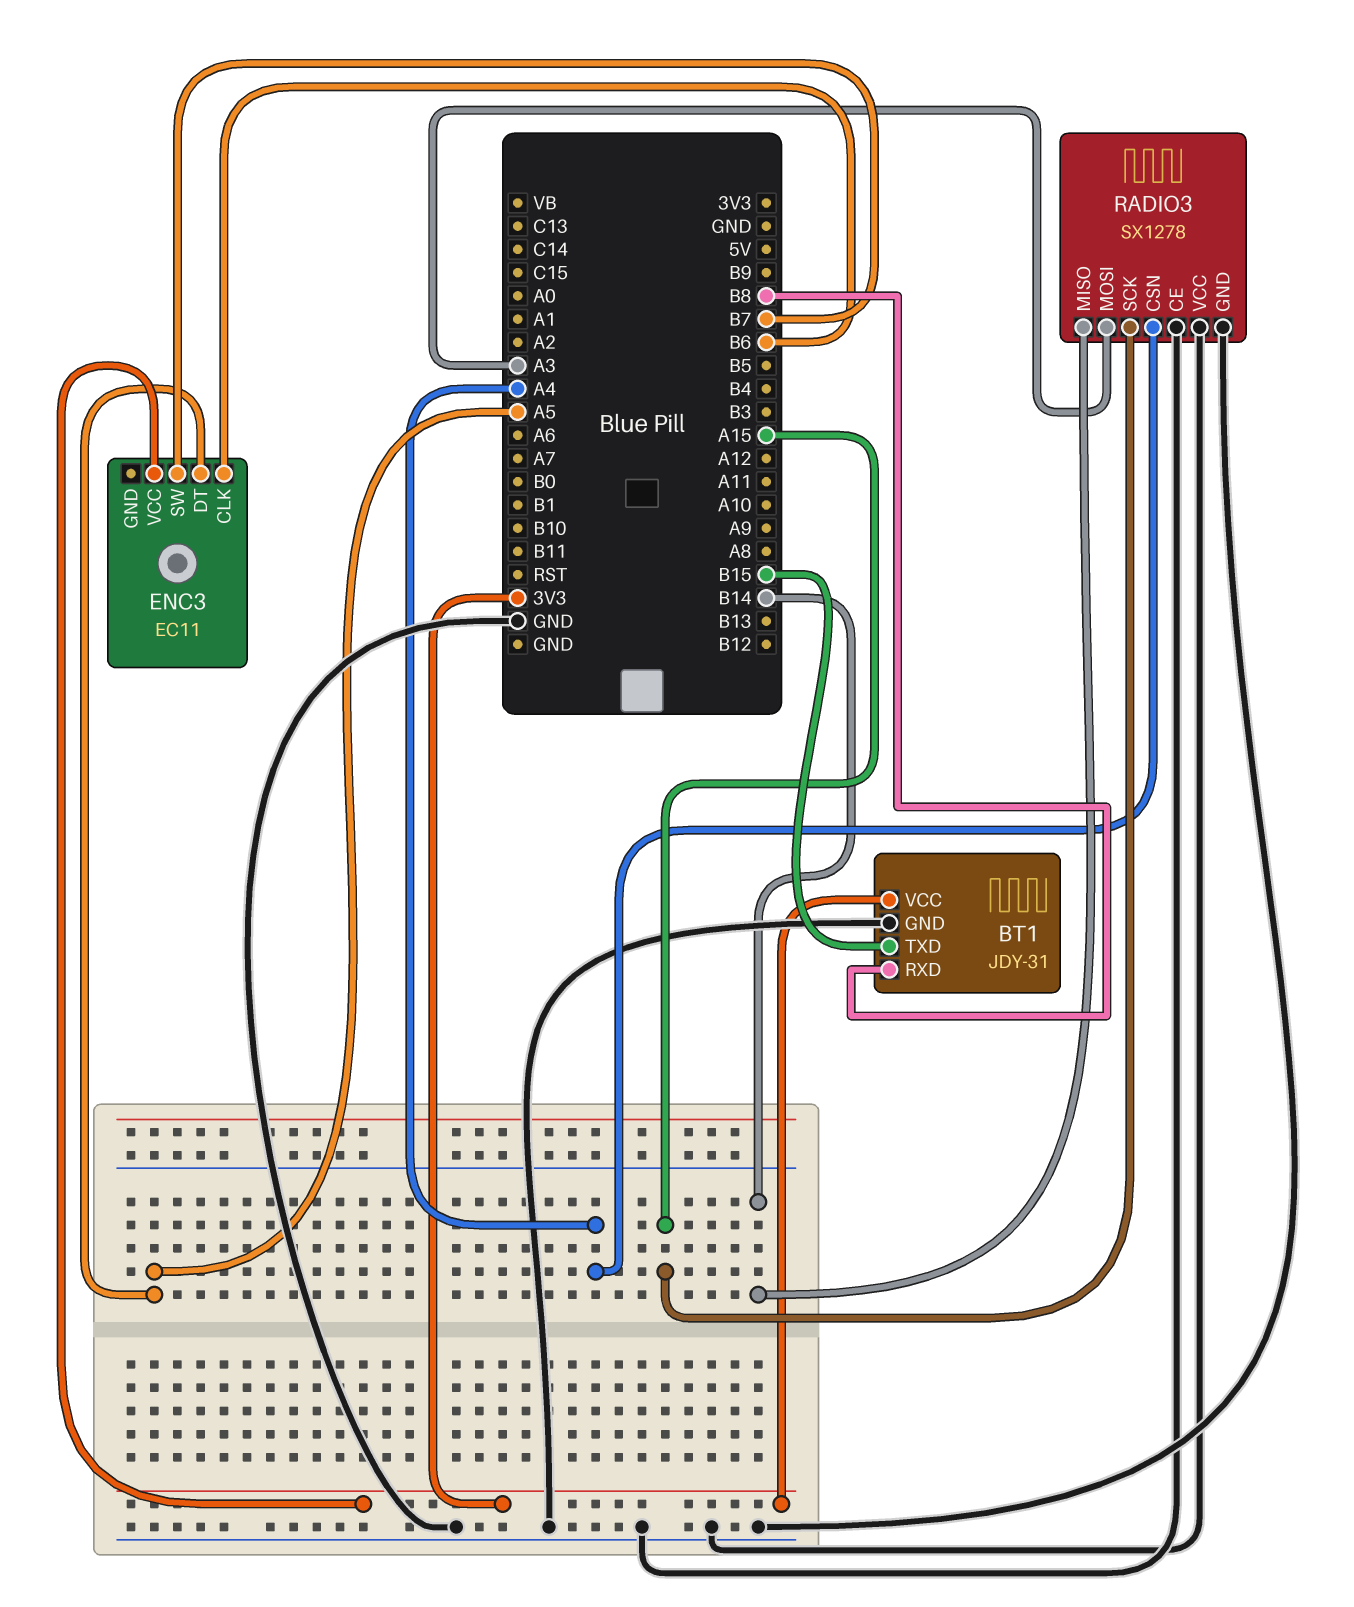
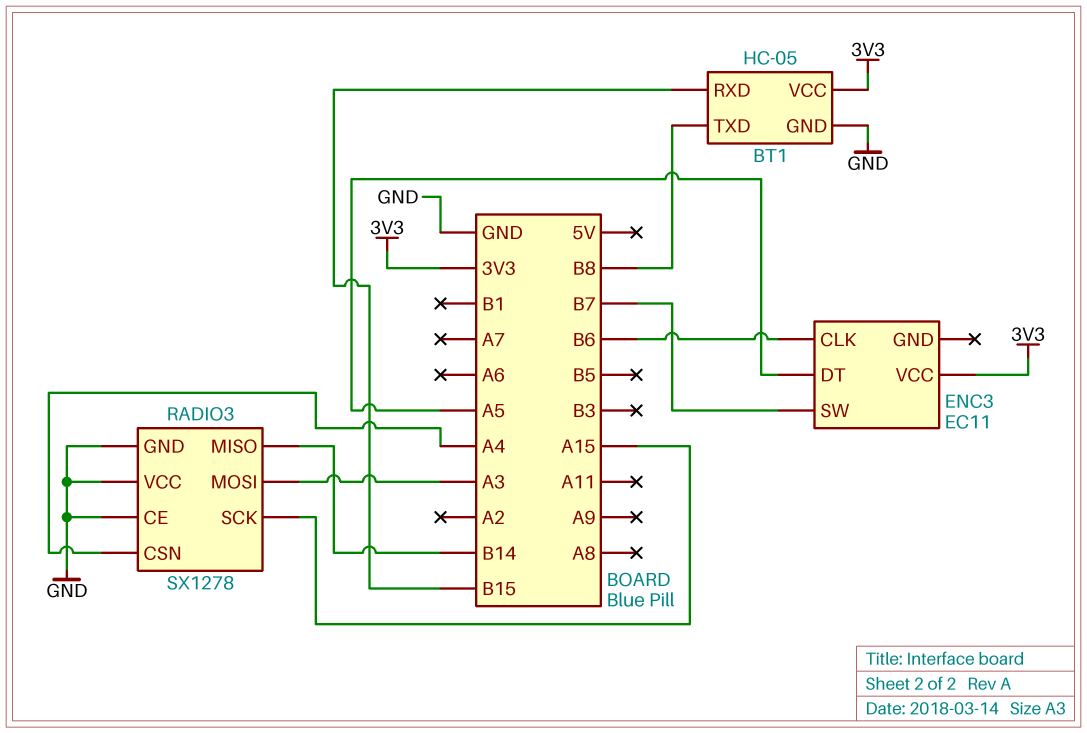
BT1: JDY-31 -> HC-05
BT1 pin RXD: B8 -> B15
BT1 pin TXD: B15 -> B8

